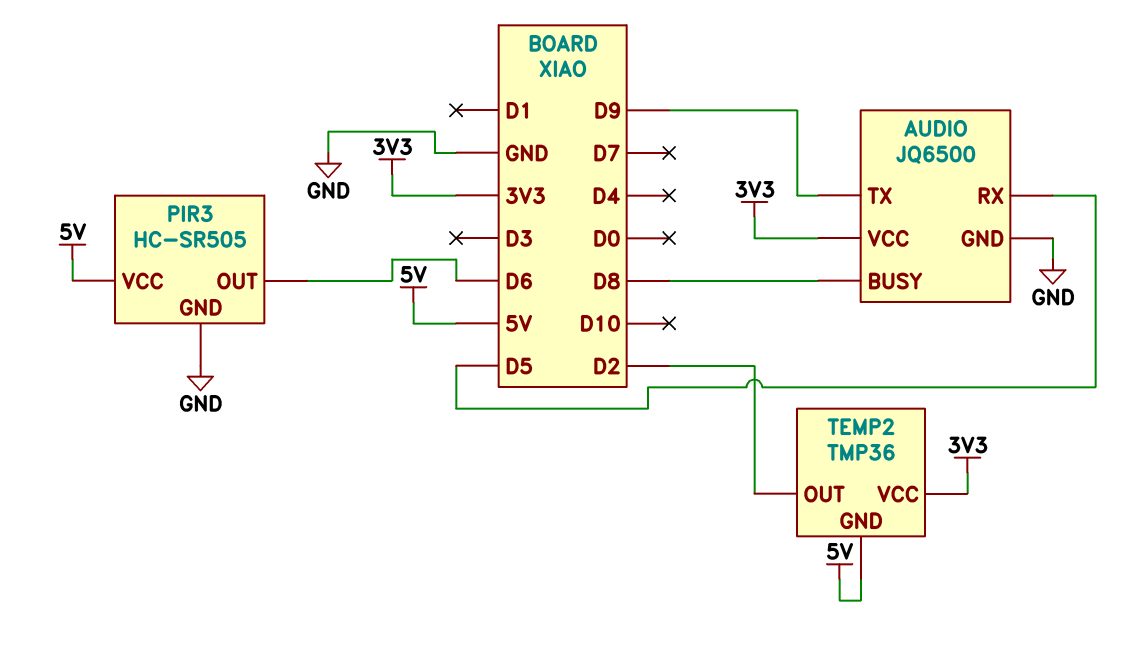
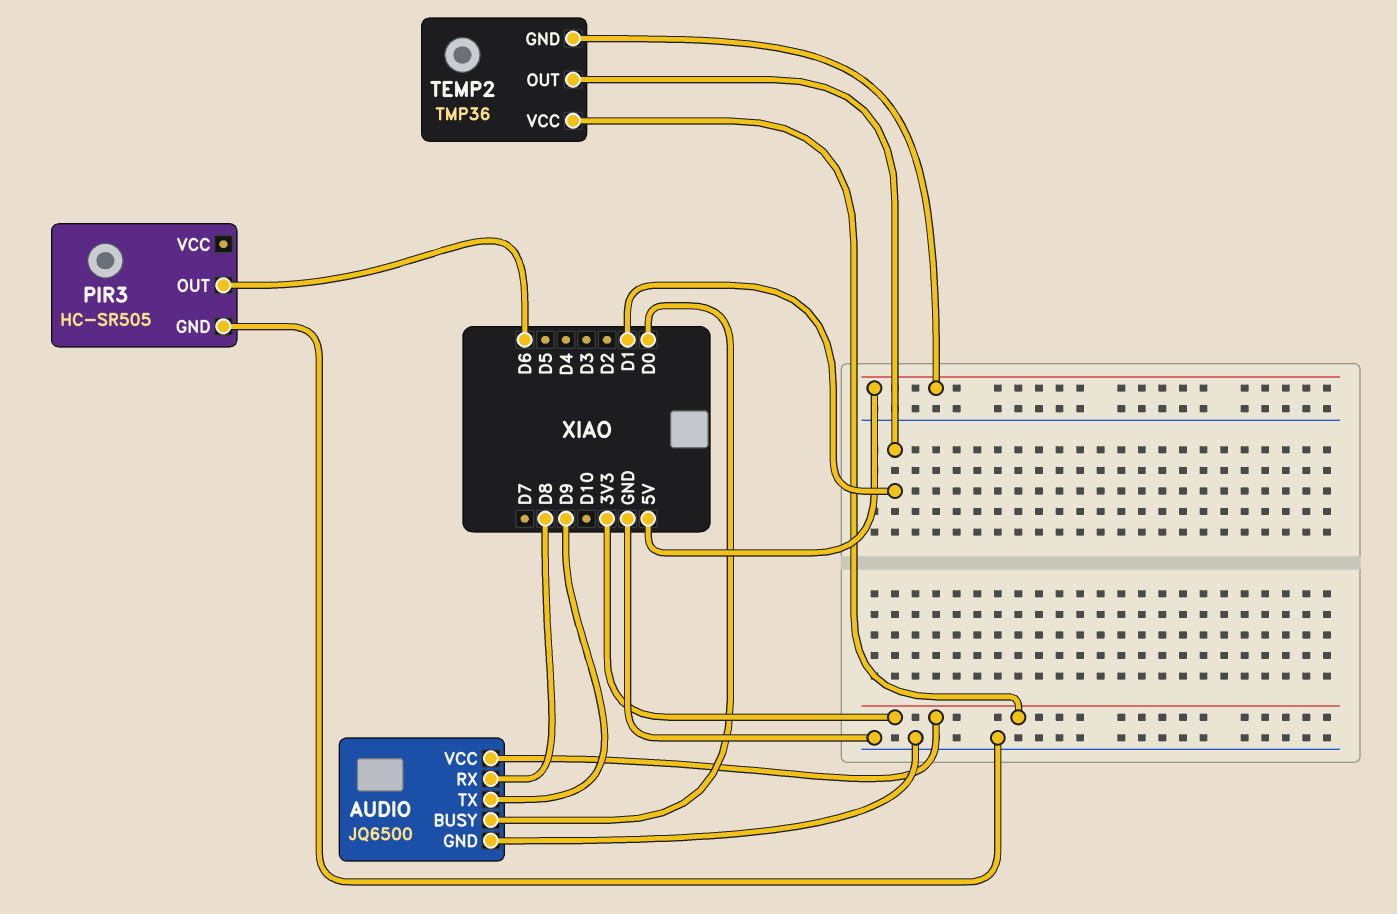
AUDIO pin BUSY: D8 -> D0
AUDIO pin RX: D5 -> D8
PIR3 pin VCC: 5V -> none
TEMP2 pin OUT: D2 -> D1

